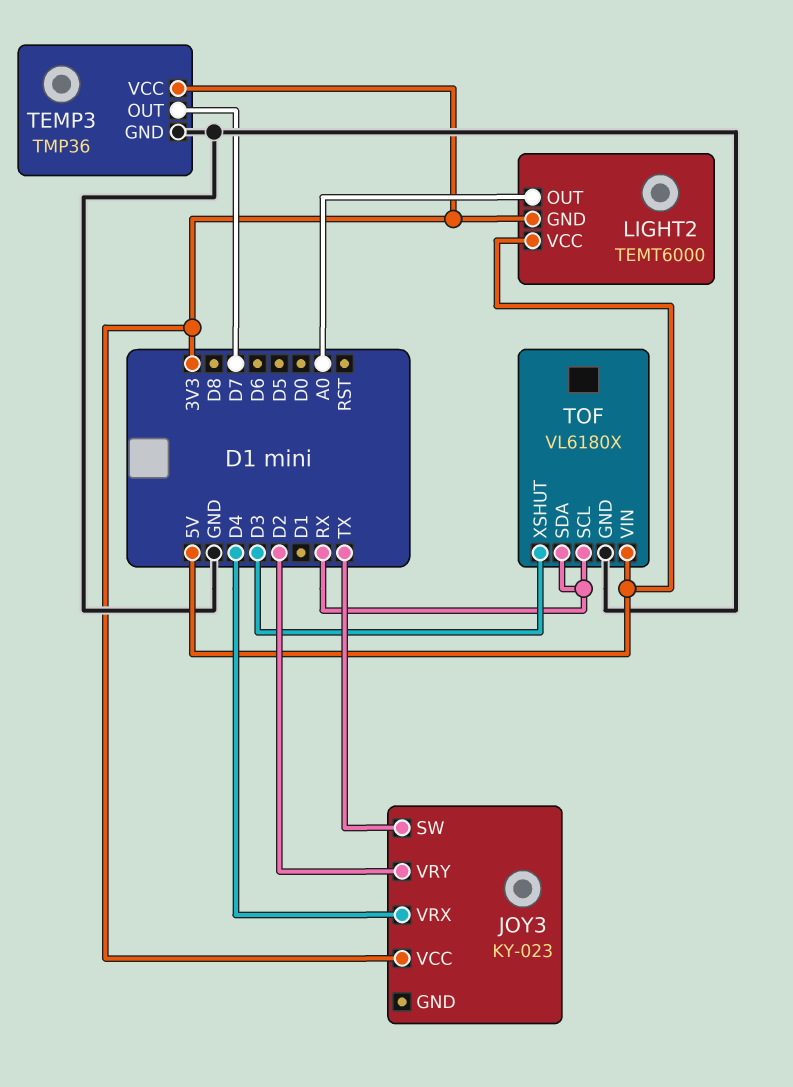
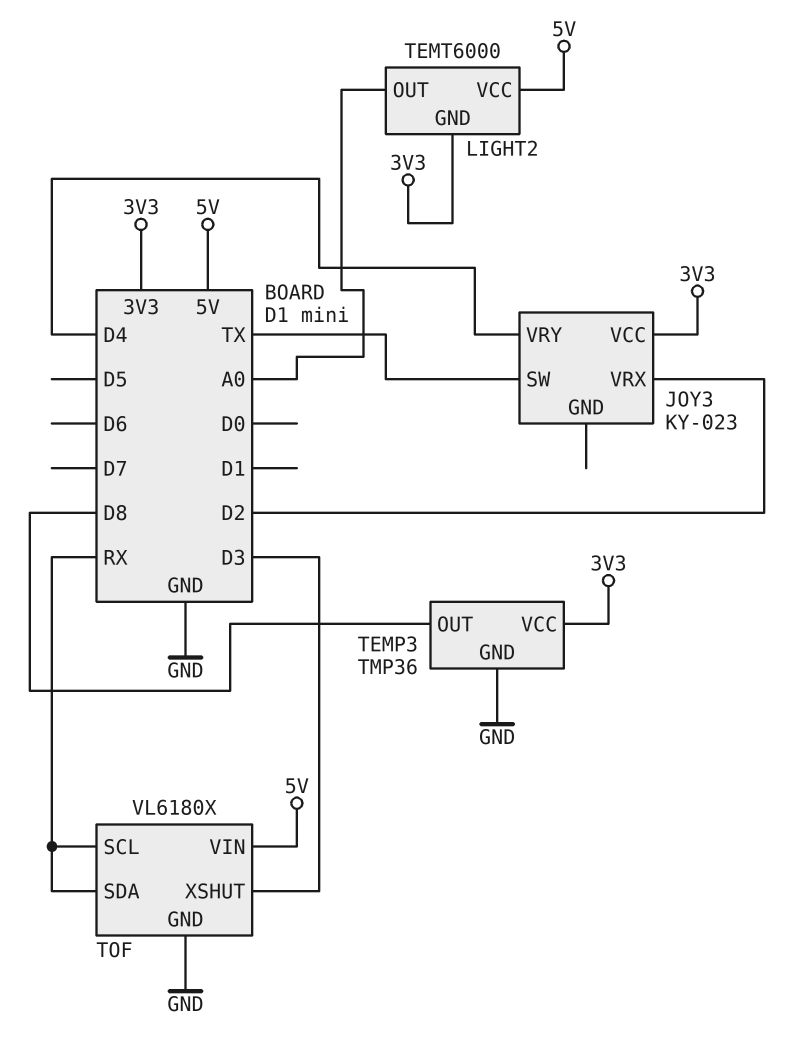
JOY3 pin VRX: D4 -> D2
JOY3 pin VRY: D2 -> D4
TEMP3 pin OUT: D7 -> D8

